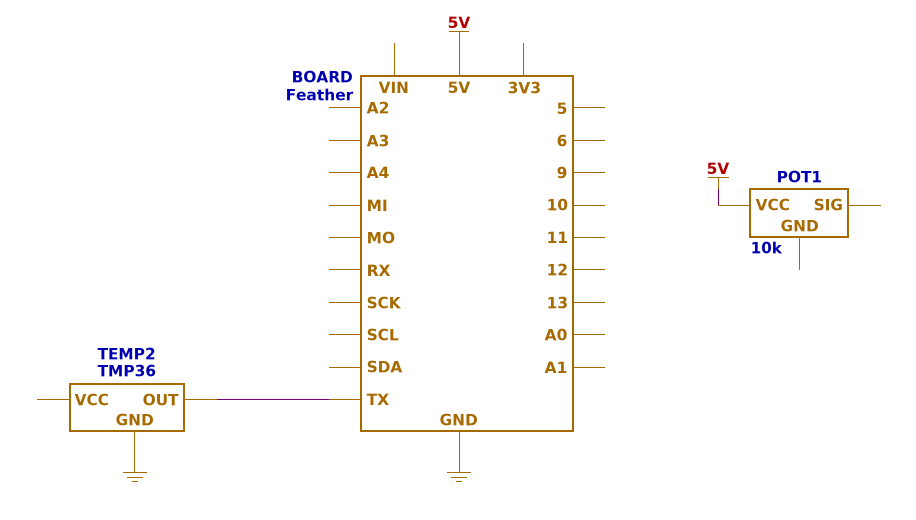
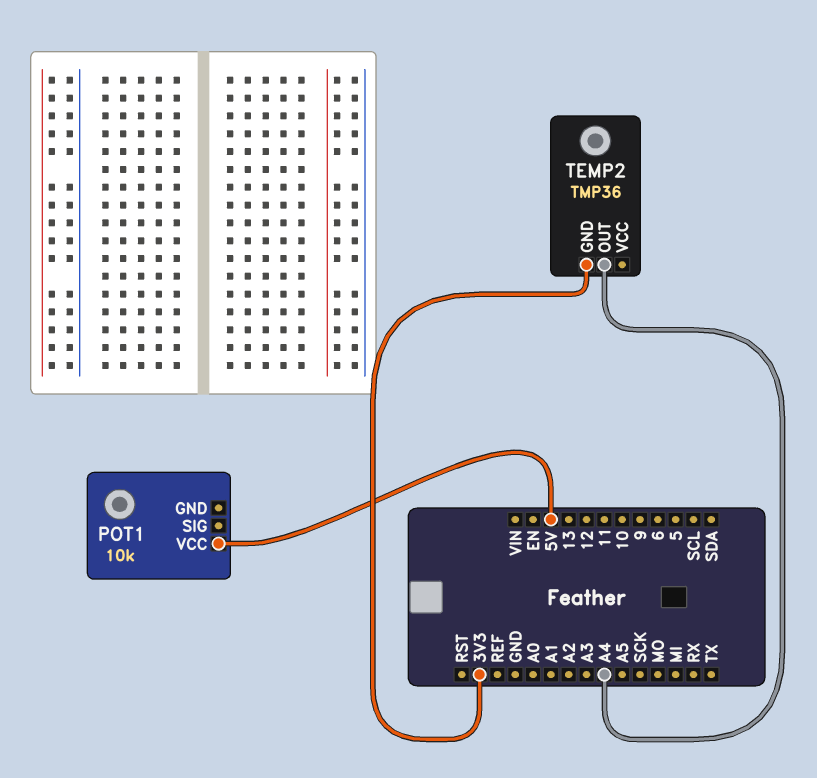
TEMP2 pin GND: GND -> 3V3
TEMP2 pin OUT: TX -> A4

